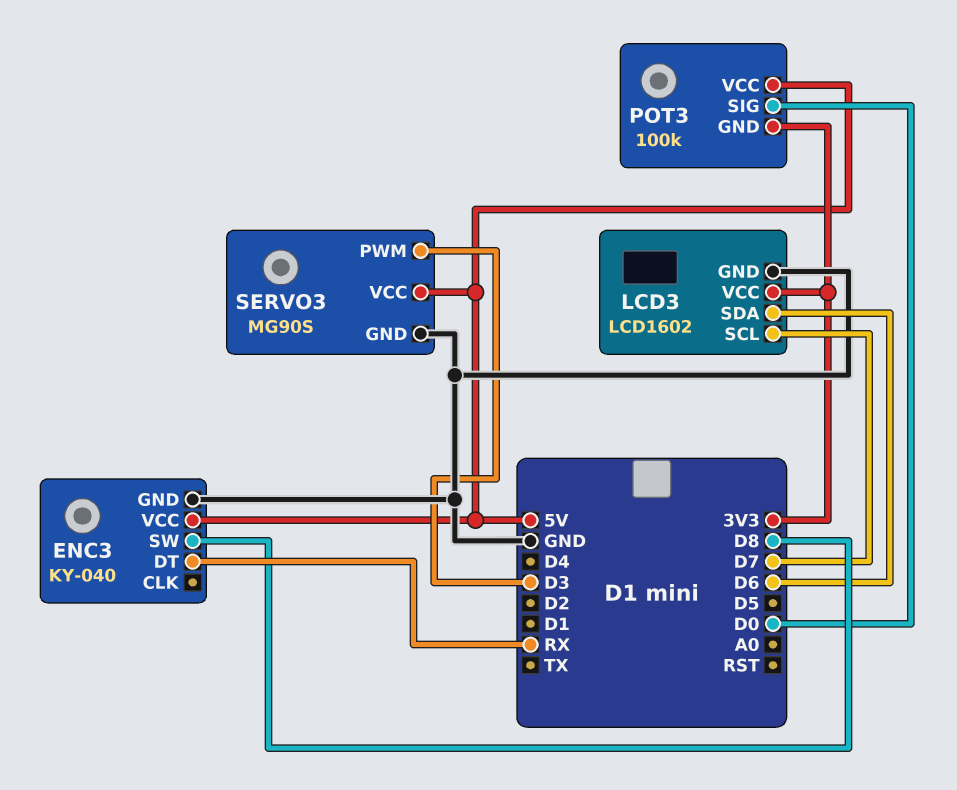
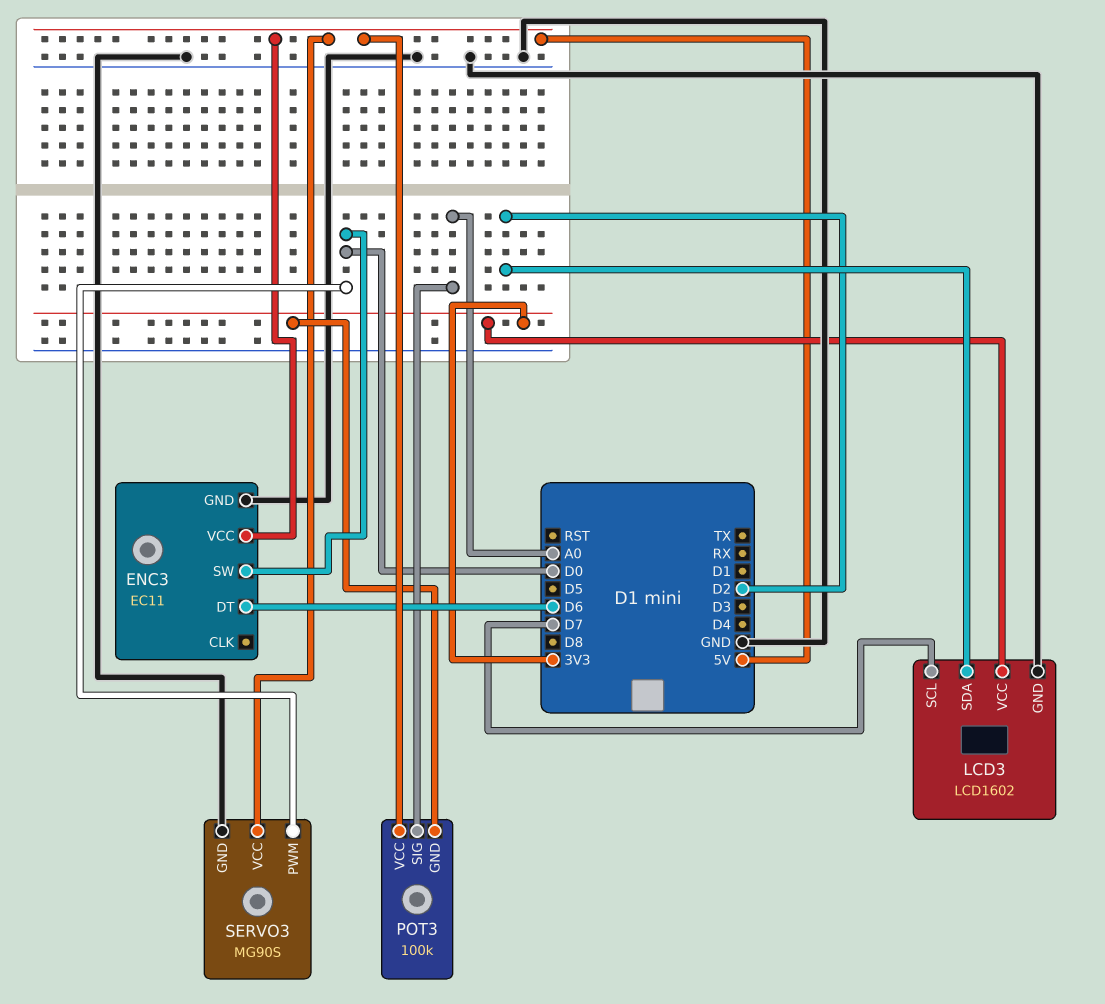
ENC3: KY-040 -> EC11
ENC3 pin DT: RX -> D6
ENC3 pin SW: D8 -> D0
LCD3 pin SDA: D6 -> D2
POT3 pin SIG: D0 -> A0
SERVO3 pin PWM: D3 -> D0

